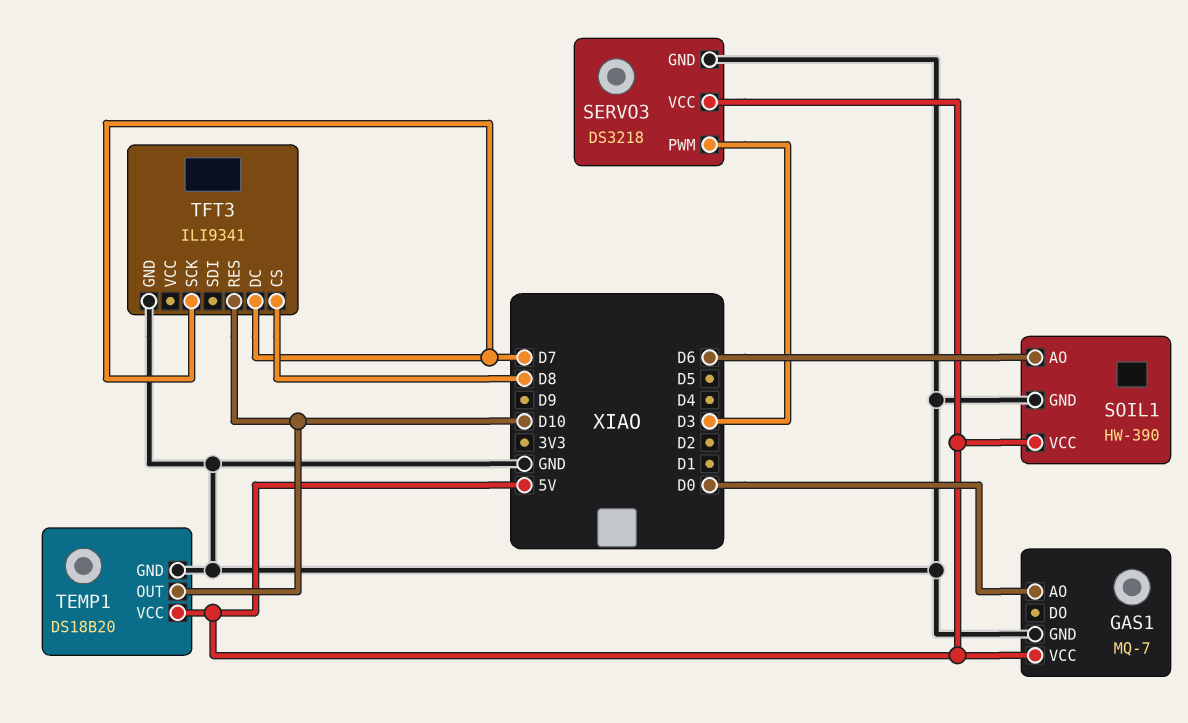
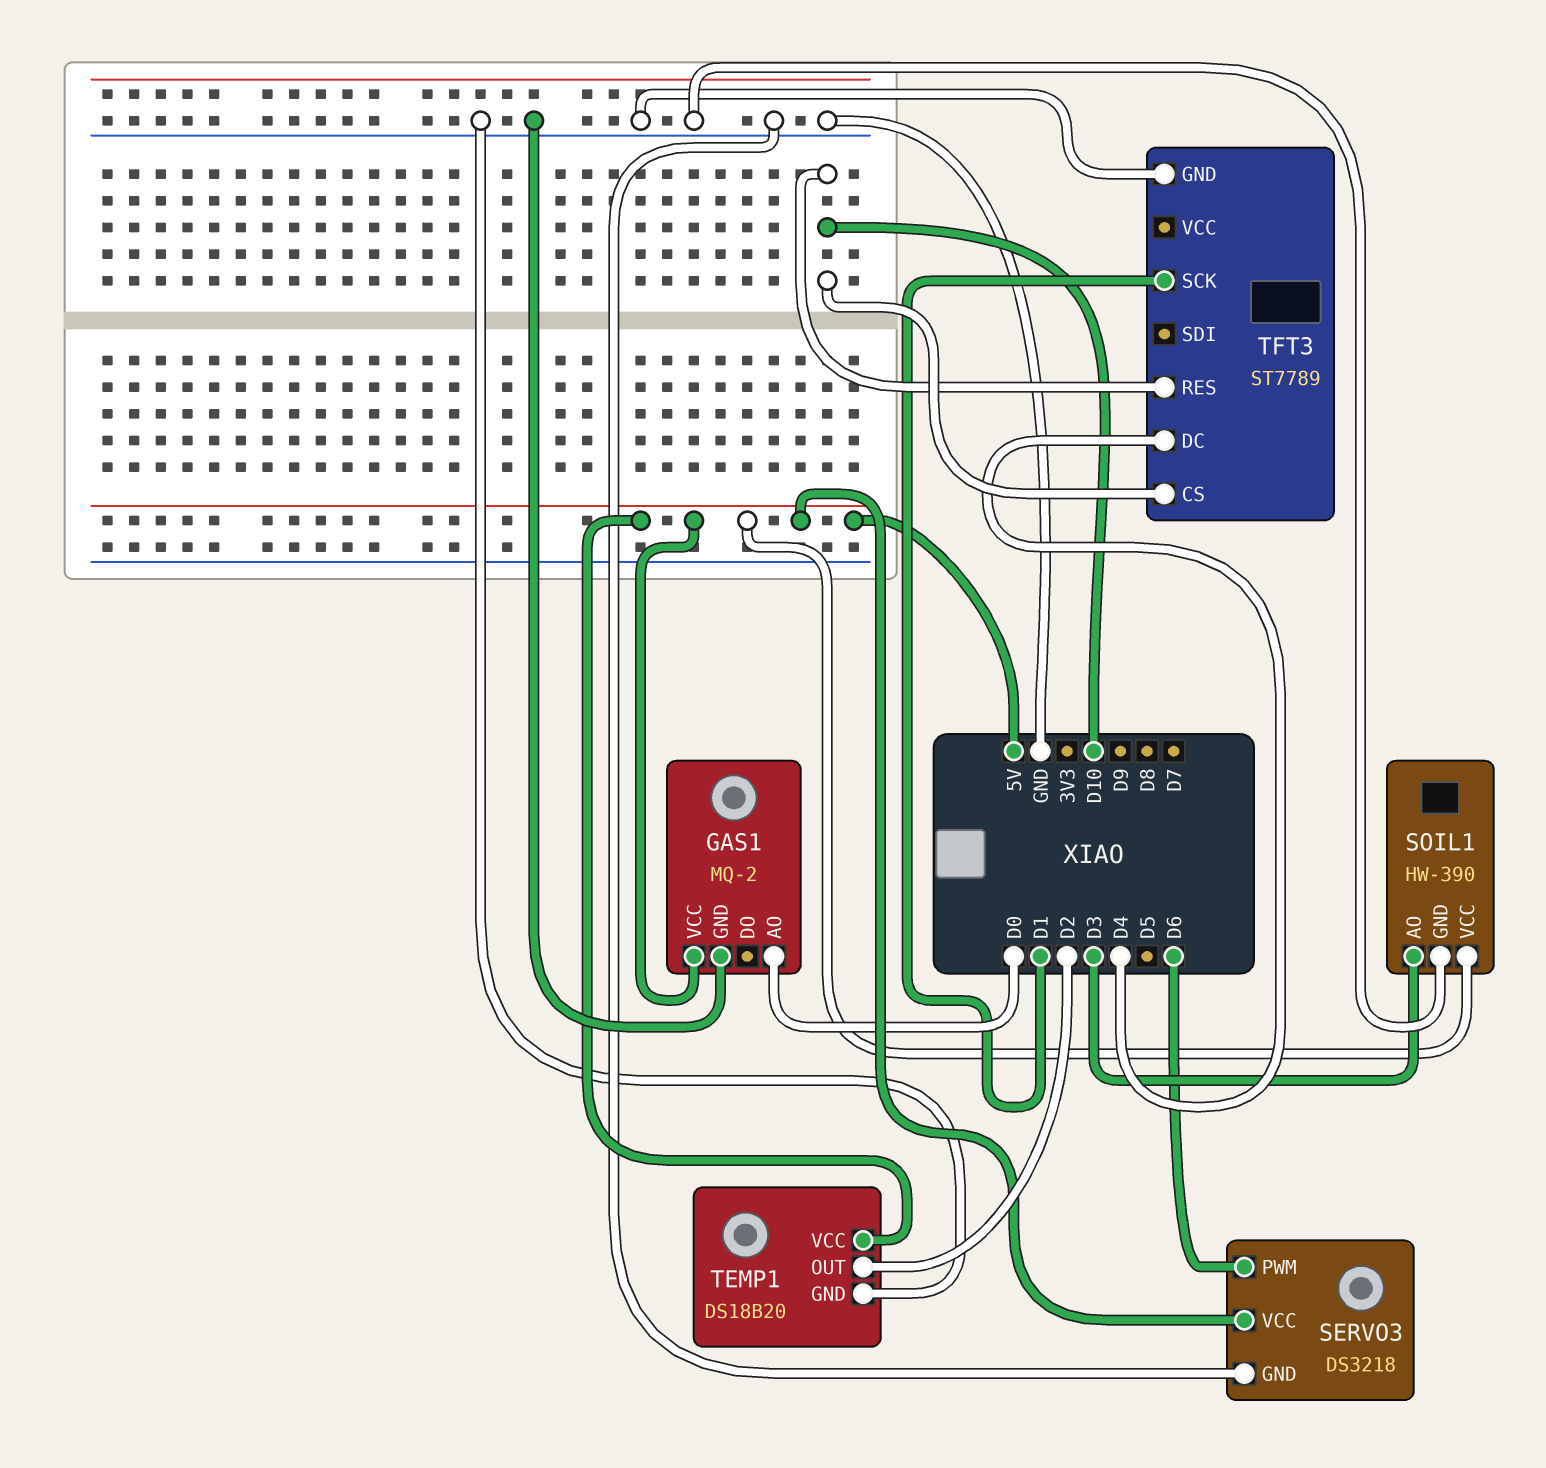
GAS1: MQ-7 -> MQ-2
SERVO3 pin PWM: D3 -> D6
SOIL1 pin AO: D6 -> D3
TEMP1 pin OUT: D10 -> D2
TFT3: ILI9341 -> ST7789
TFT3 pin CS: D8 -> D10
TFT3 pin DC: D7 -> D4
TFT3 pin SCK: D7 -> D1

